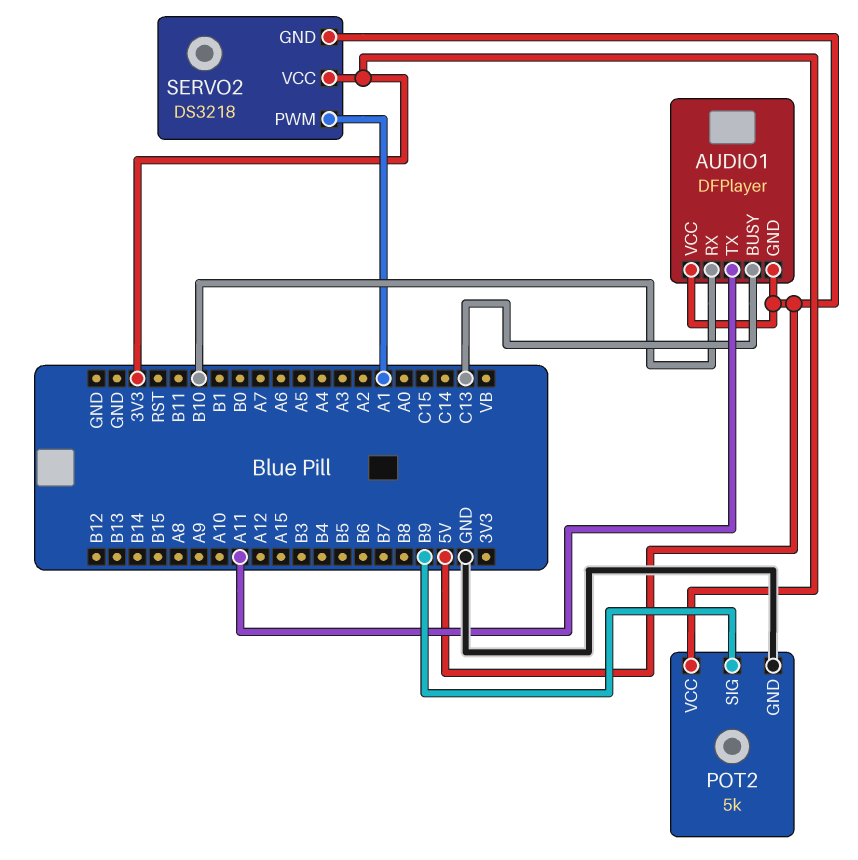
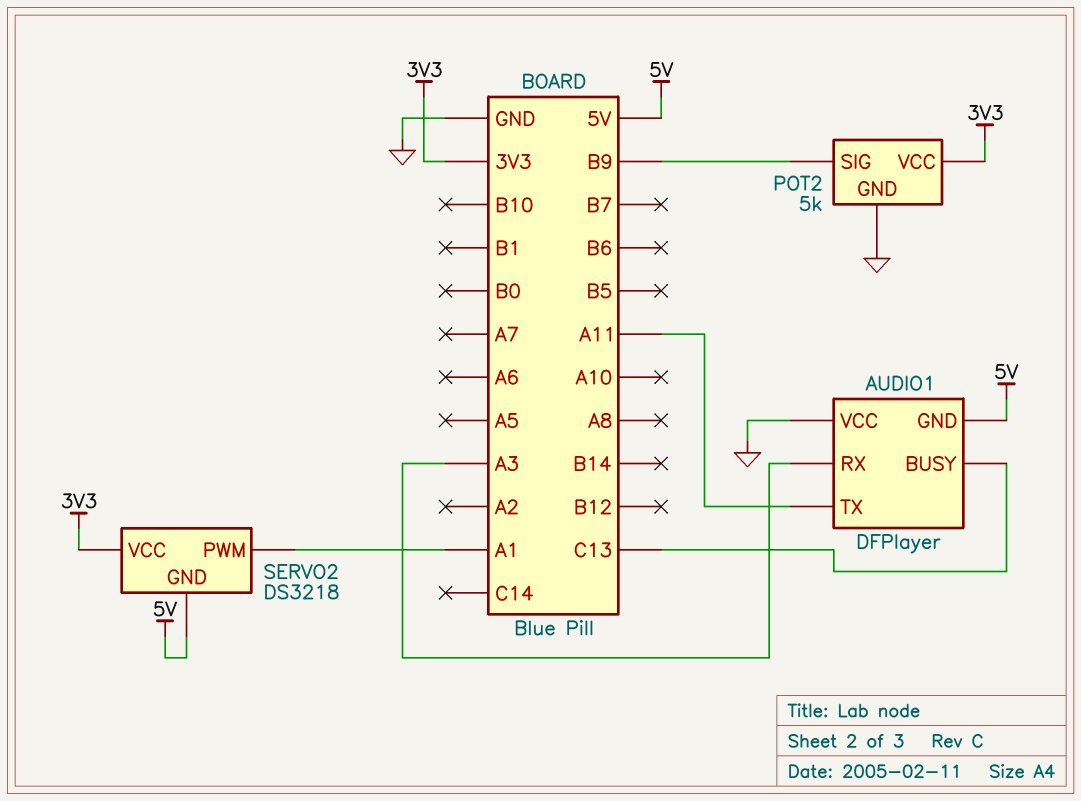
AUDIO1 pin RX: B10 -> A3
AUDIO1 pin VCC: 5V -> GND

